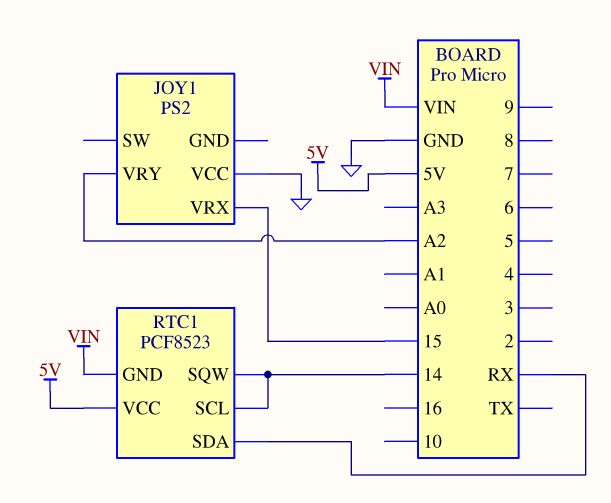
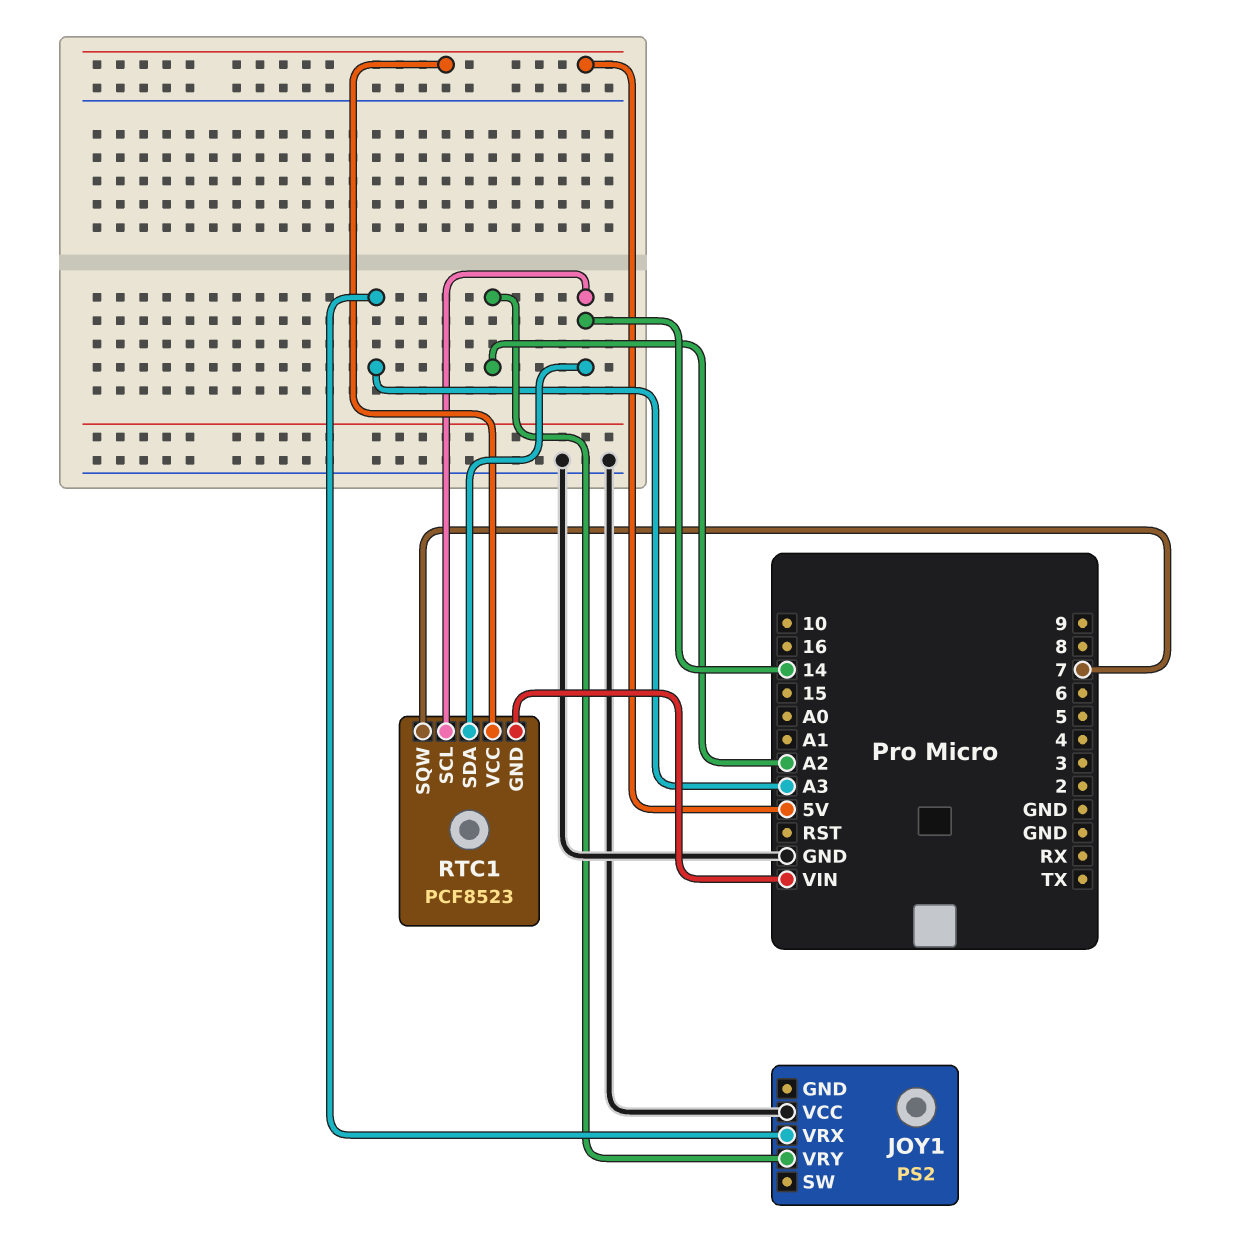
JOY1 pin VRX: 15 -> A3
RTC1 pin SDA: RX -> 14
RTC1 pin SQW: 14 -> 7

